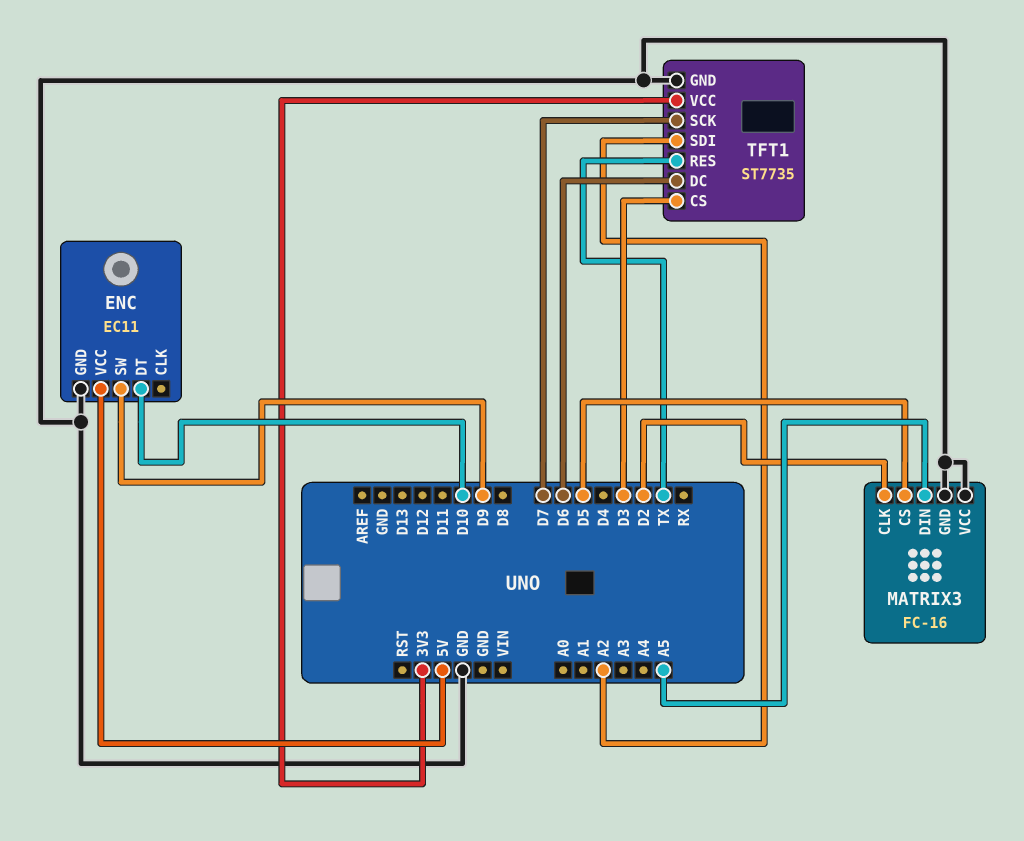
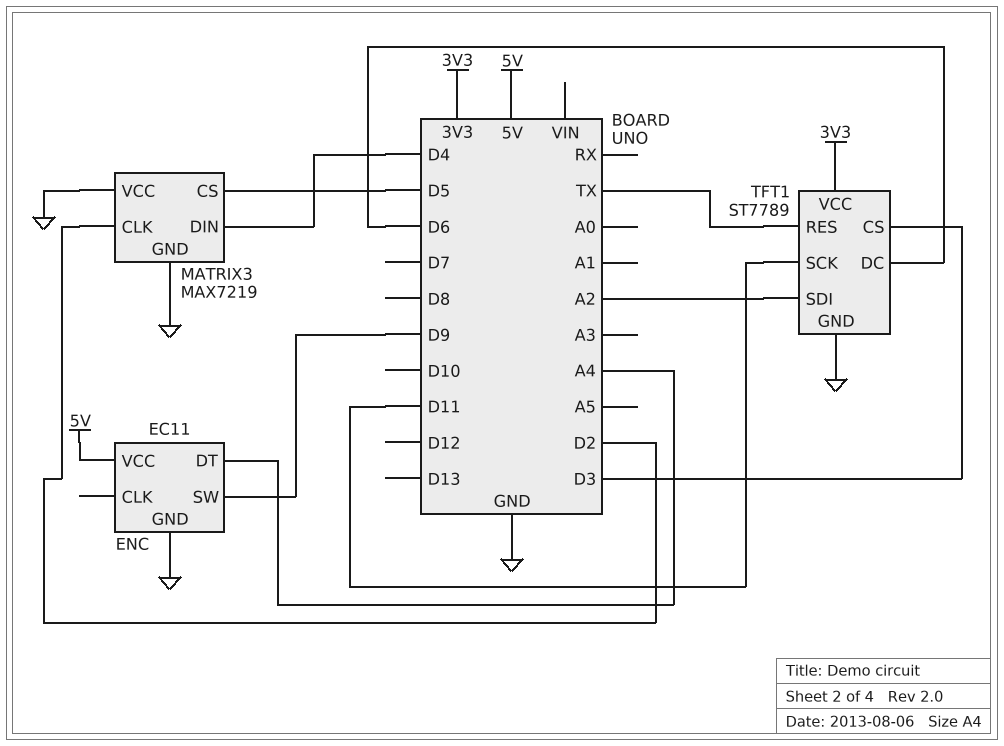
ENC pin DT: D10 -> A4
MATRIX3: FC-16 -> MAX7219
MATRIX3 pin DIN: A5 -> D4
TFT1: ST7735 -> ST7789
TFT1 pin SCK: D7 -> D11

